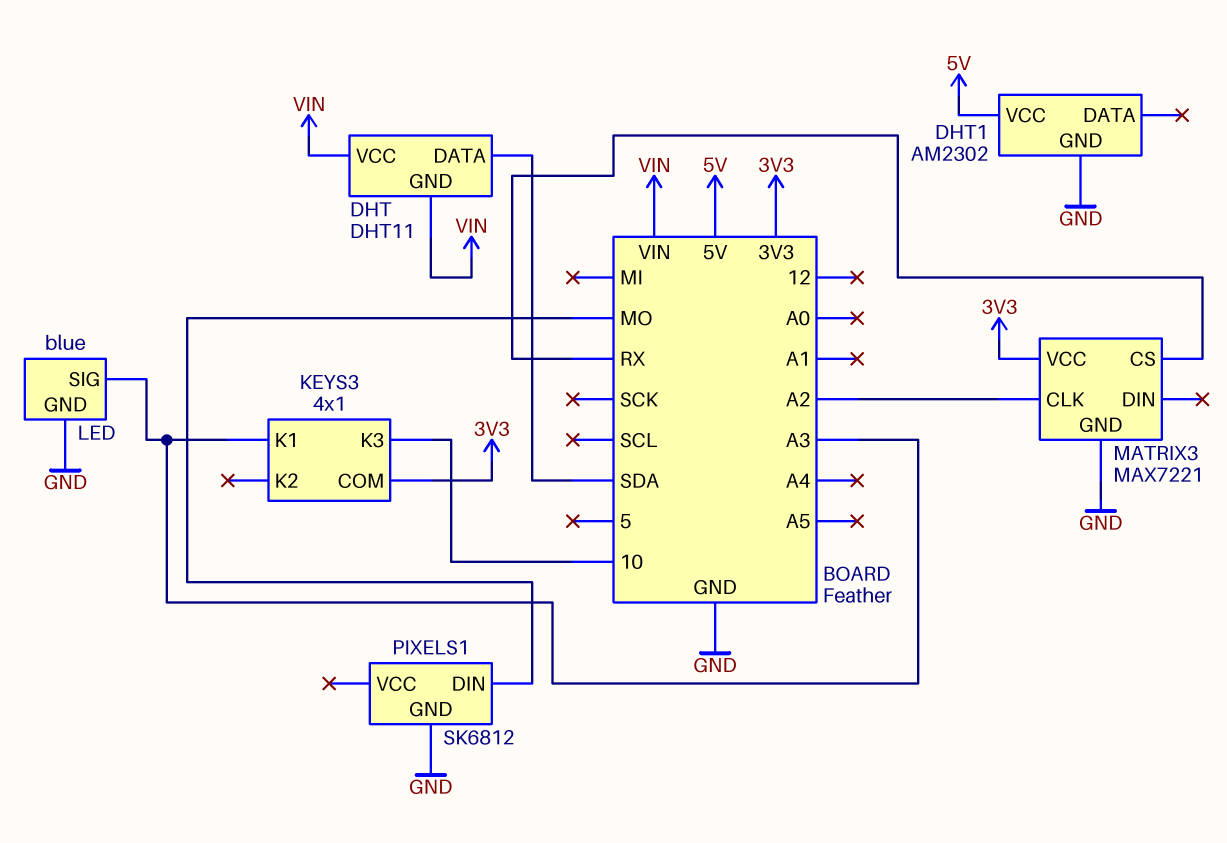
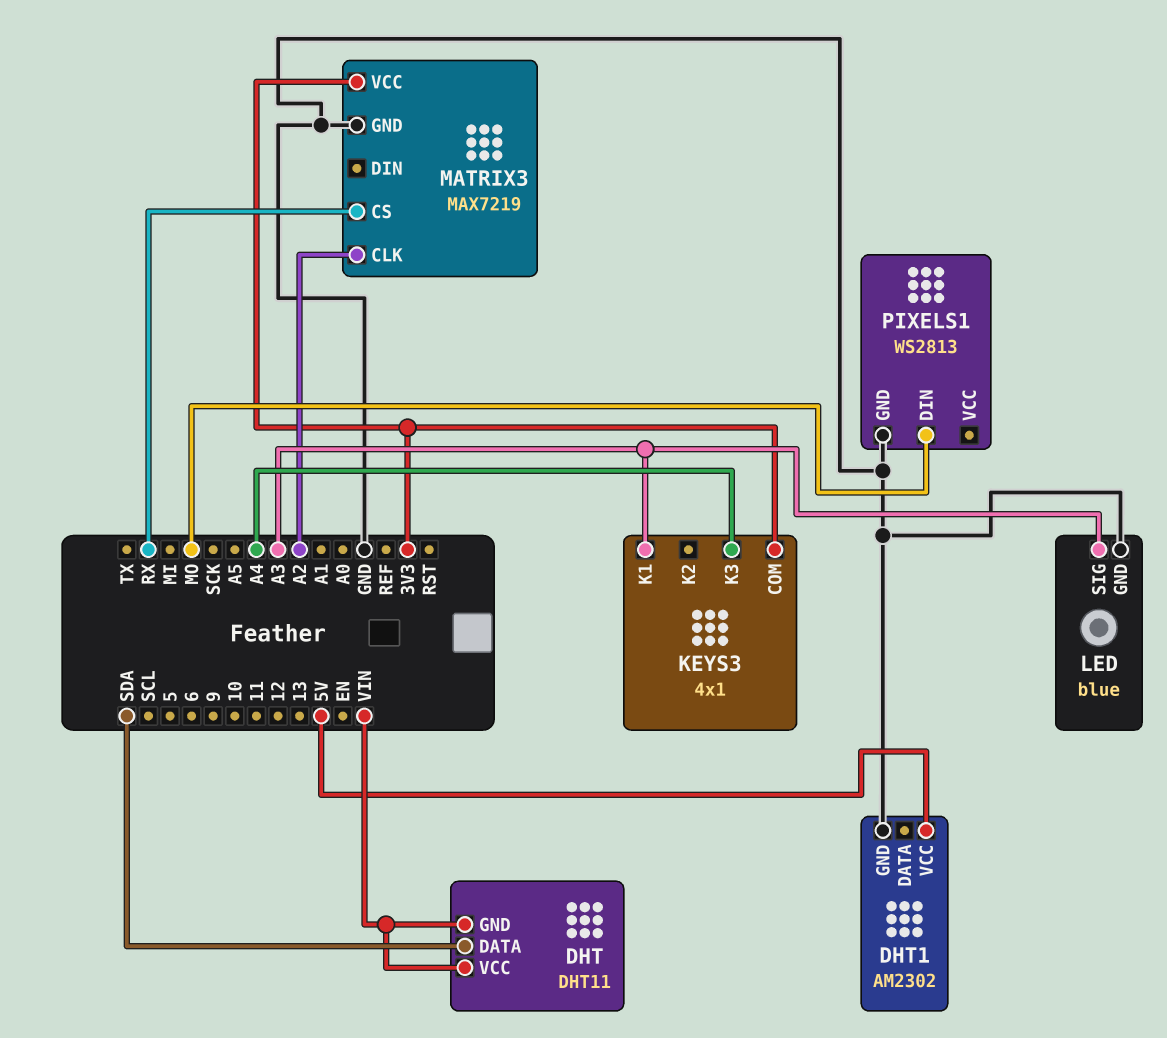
KEYS3 pin K3: 10 -> A4
MATRIX3: MAX7221 -> MAX7219
PIXELS1: SK6812 -> WS2813

